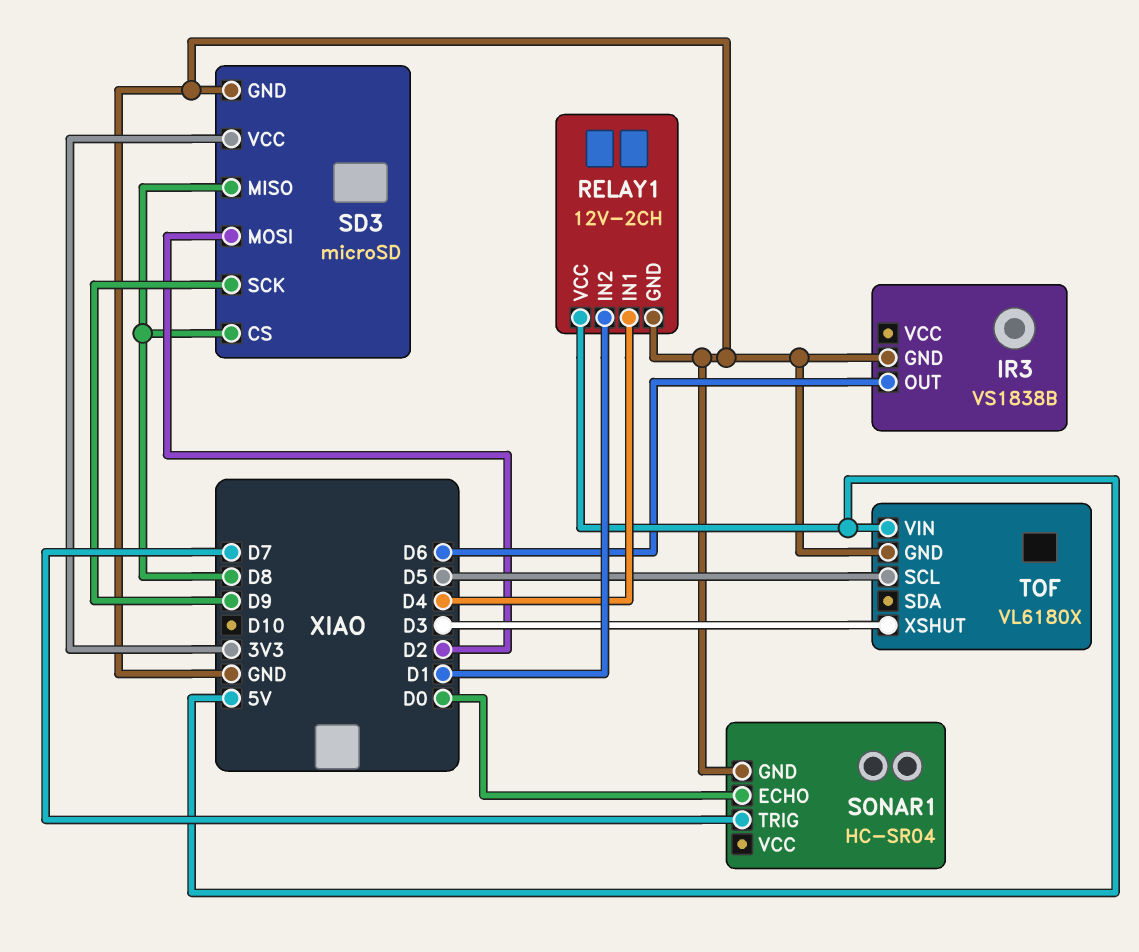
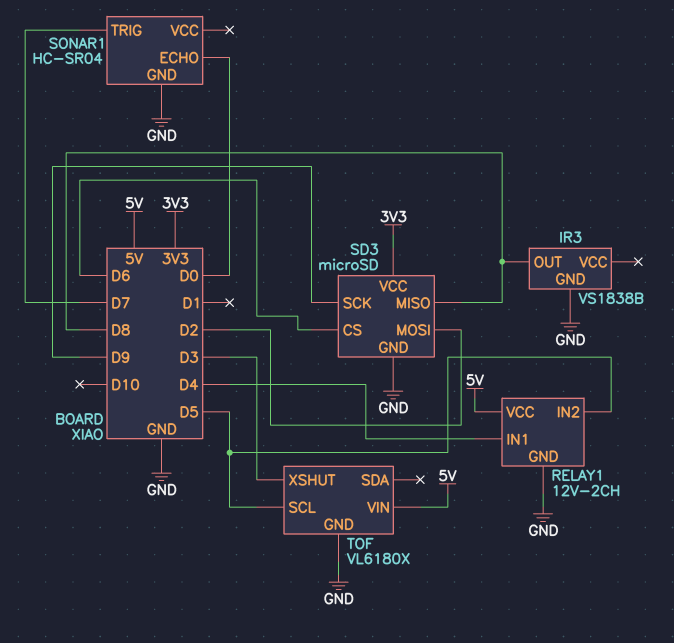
IR3 pin OUT: D6 -> D8
RELAY1 pin IN2: D1 -> D5
SD3 pin CS: D8 -> D6

